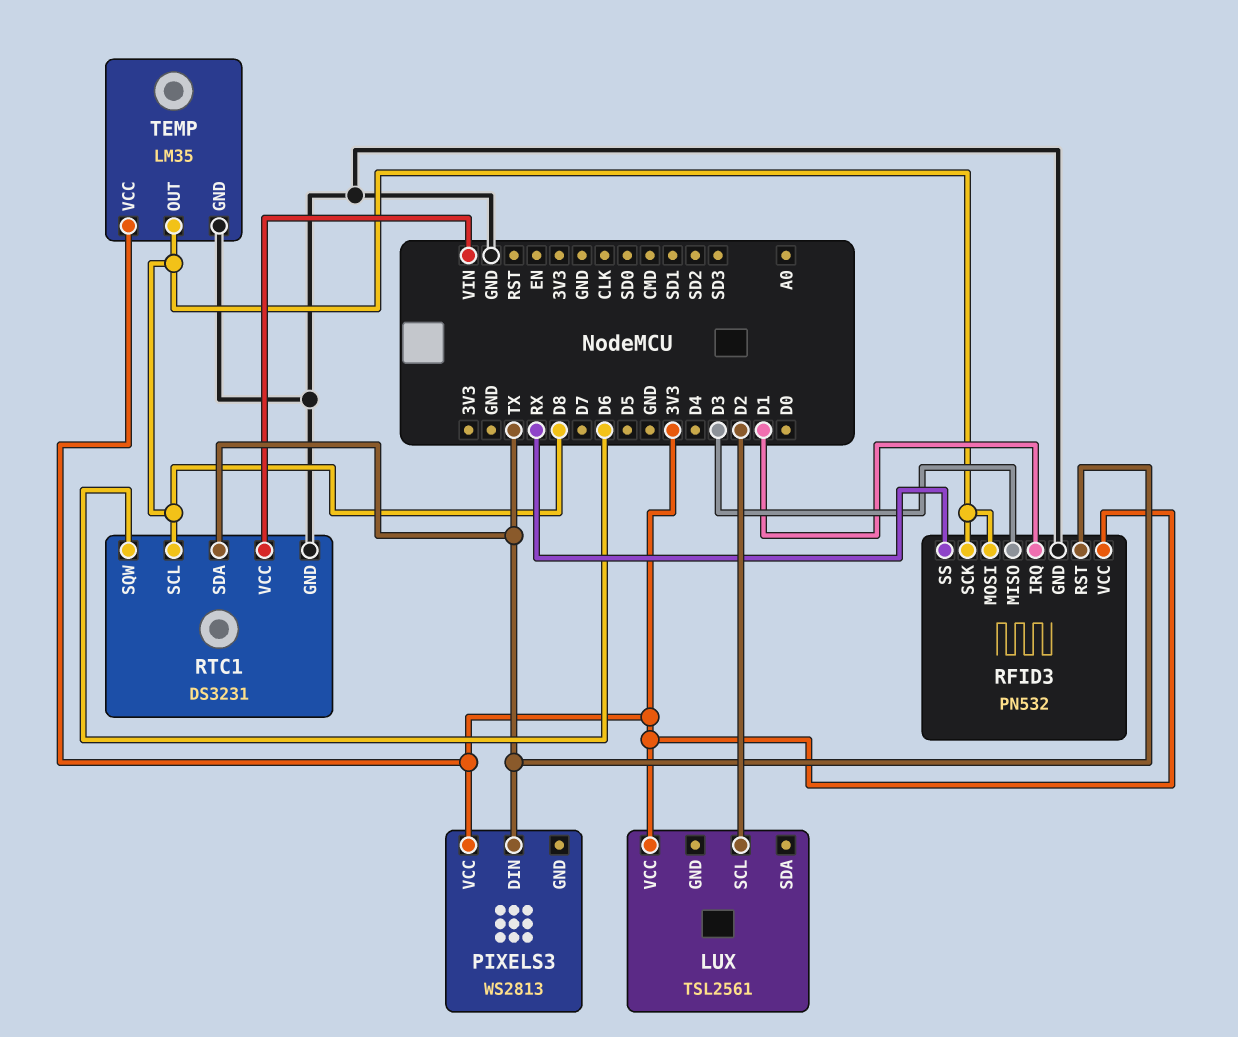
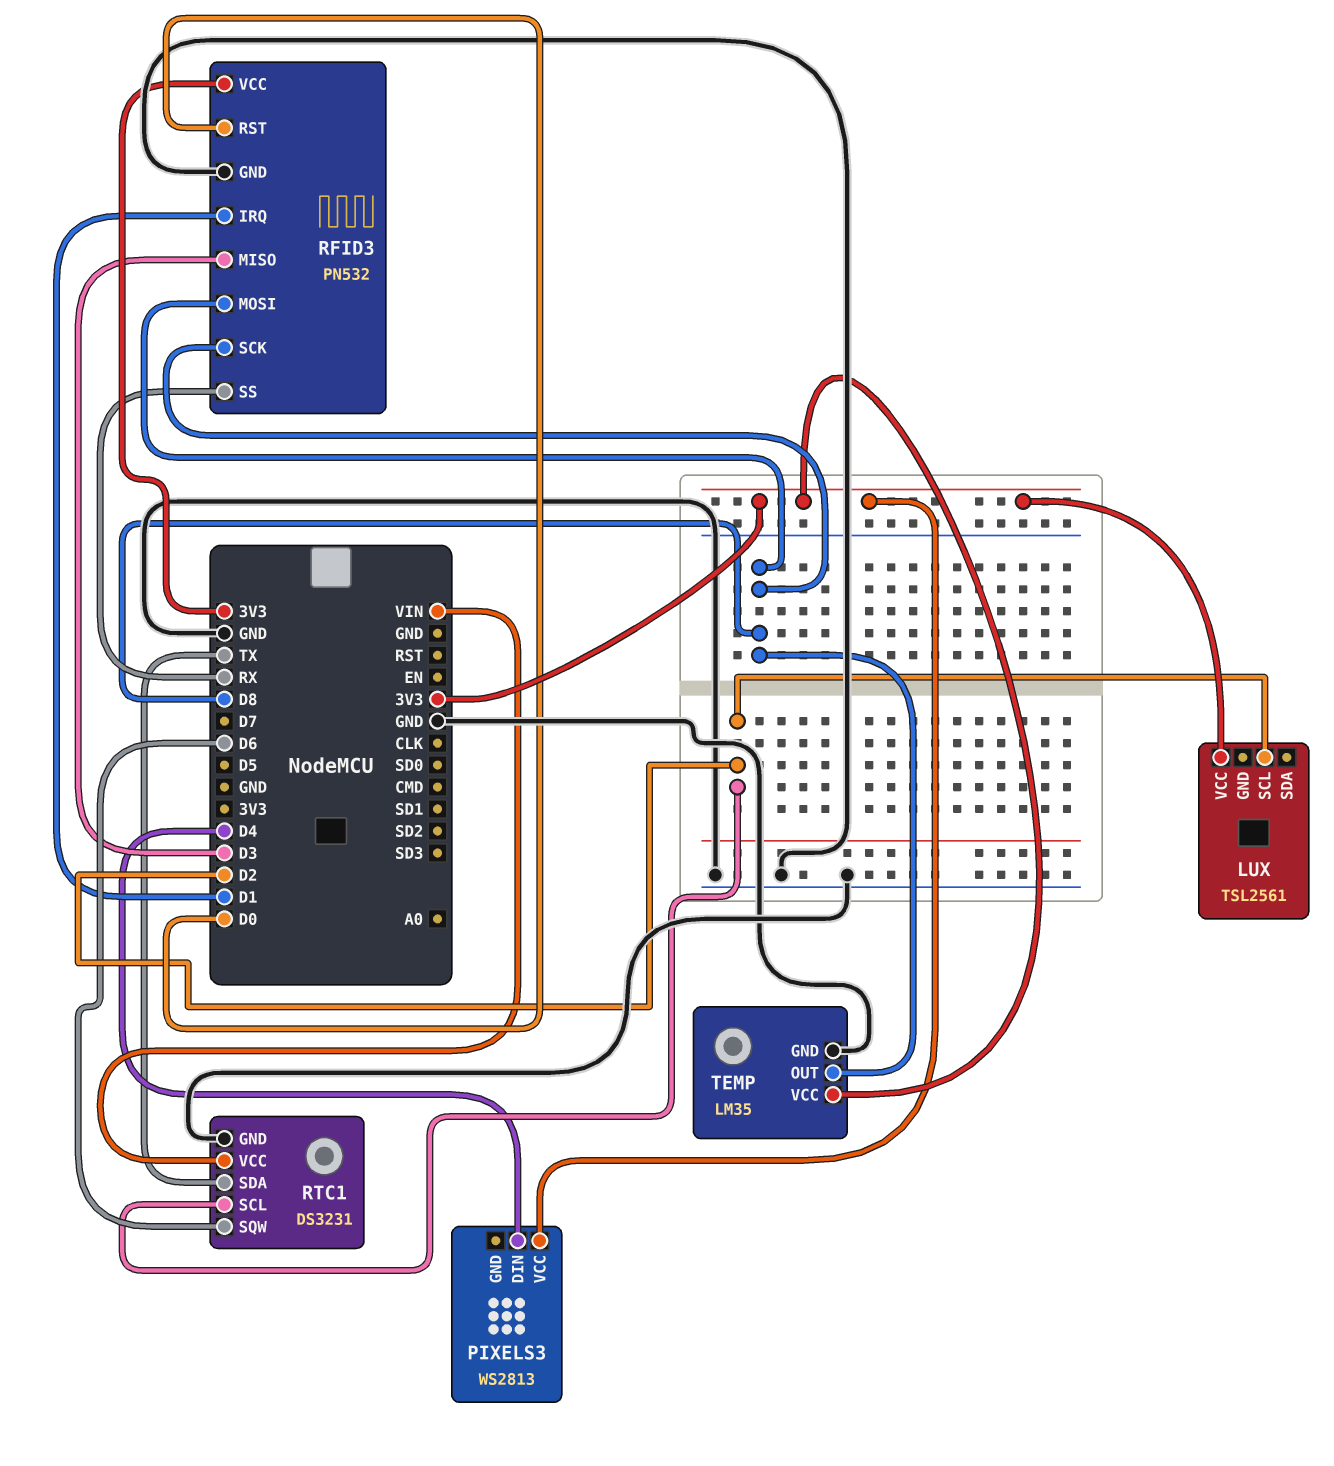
PIXELS3 pin DIN: TX -> D4
RFID3 pin RST: TX -> D0
RTC1 pin SCL: D8 -> D2

